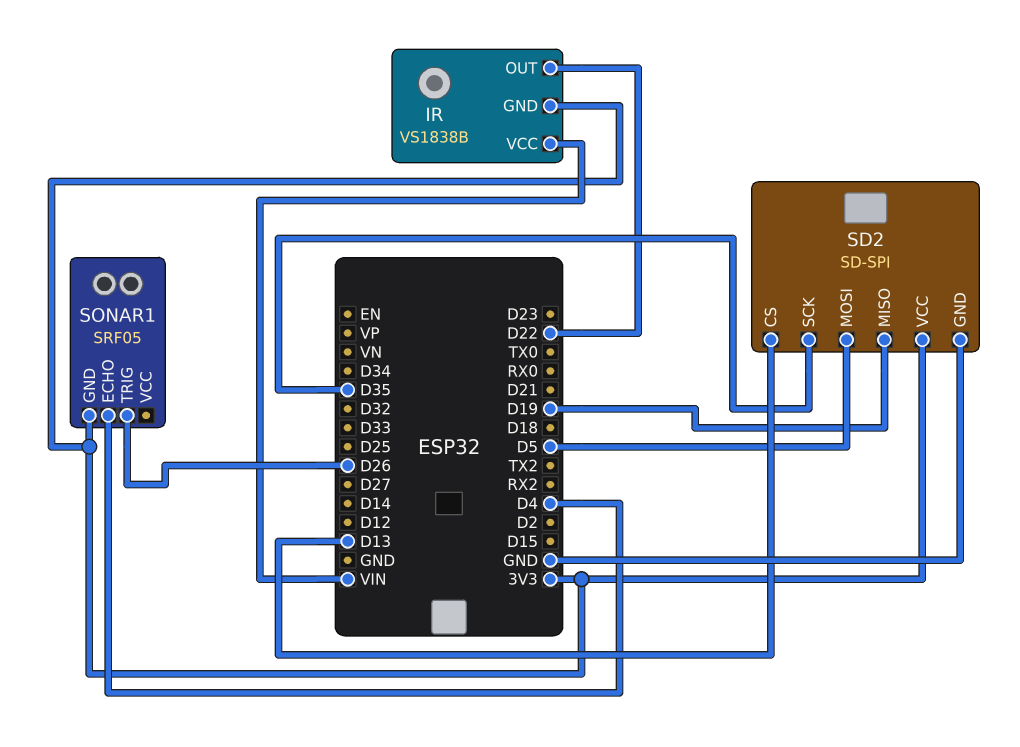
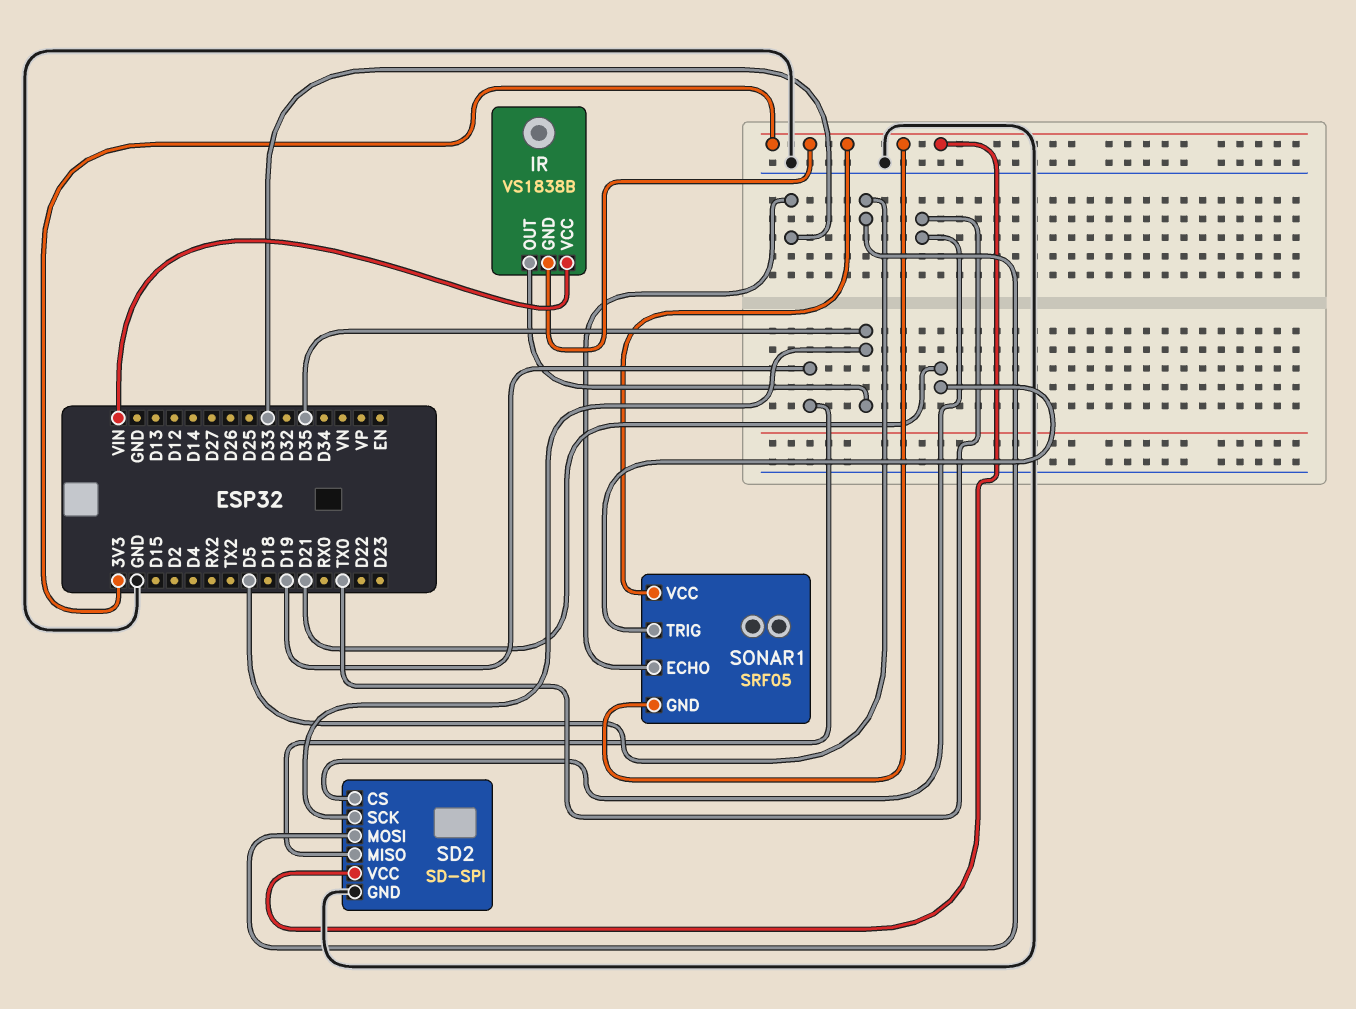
IR pin OUT: D22 -> D35
SD2 pin CS: D13 -> TX0
SONAR1 pin ECHO: D4 -> D33
SONAR1 pin TRIG: D26 -> D21
SONAR1 pin VCC: none -> 3V3

